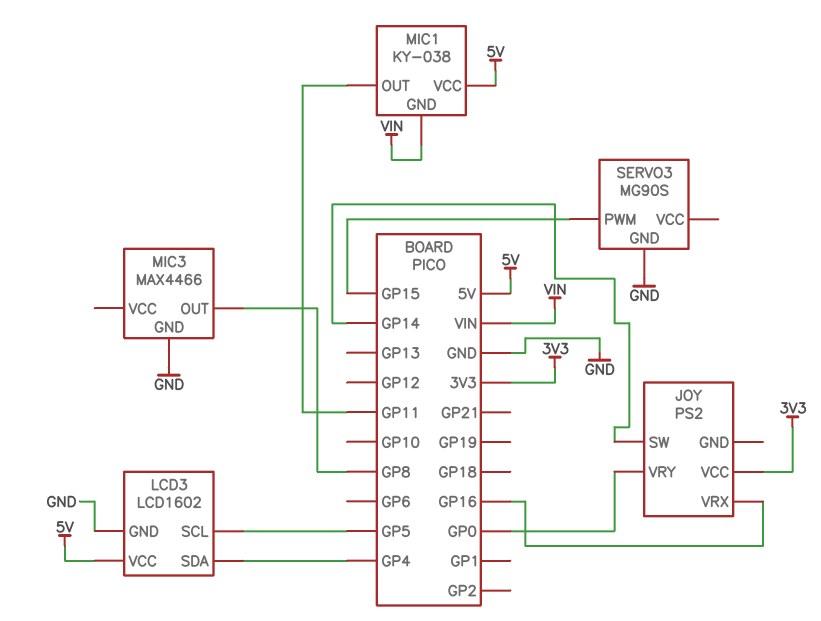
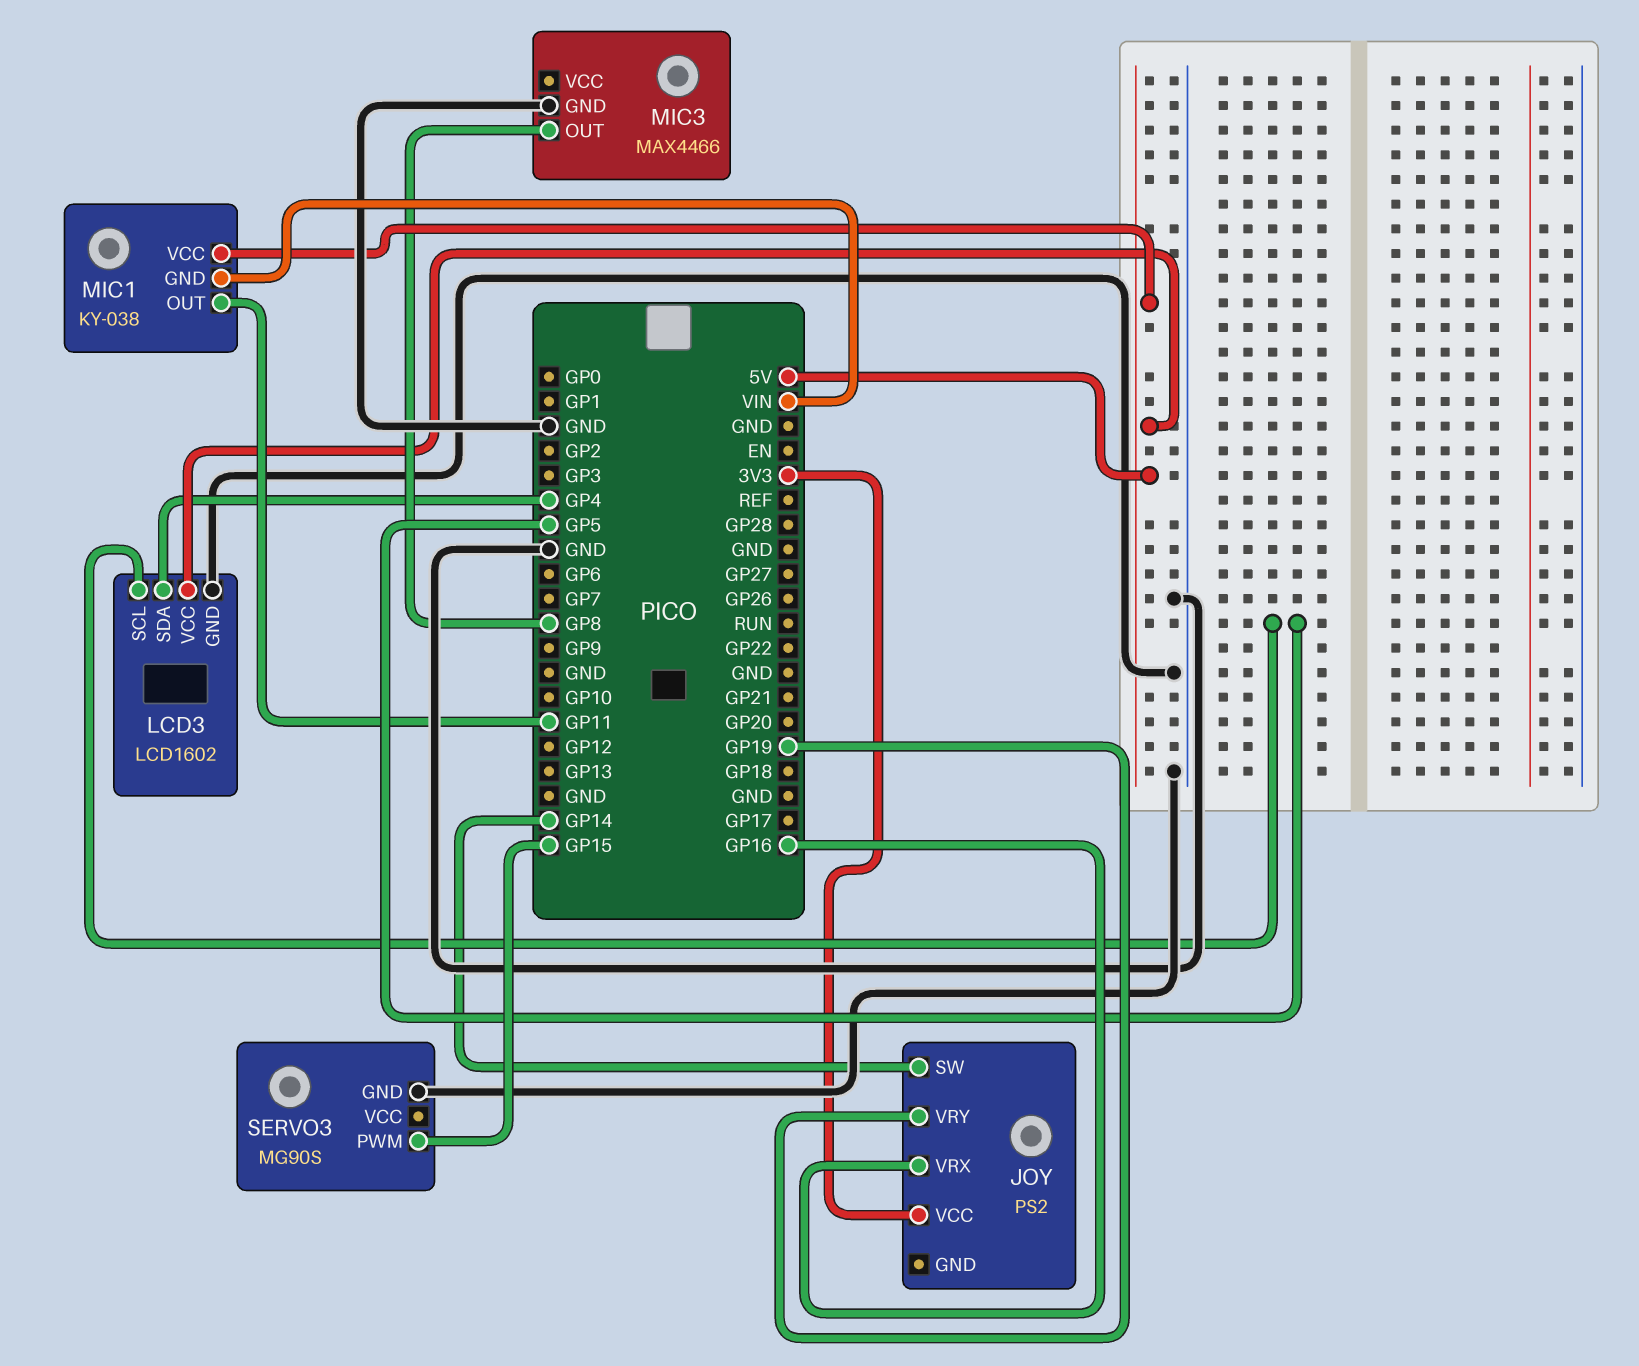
JOY pin VRY: GP0 -> GP19

